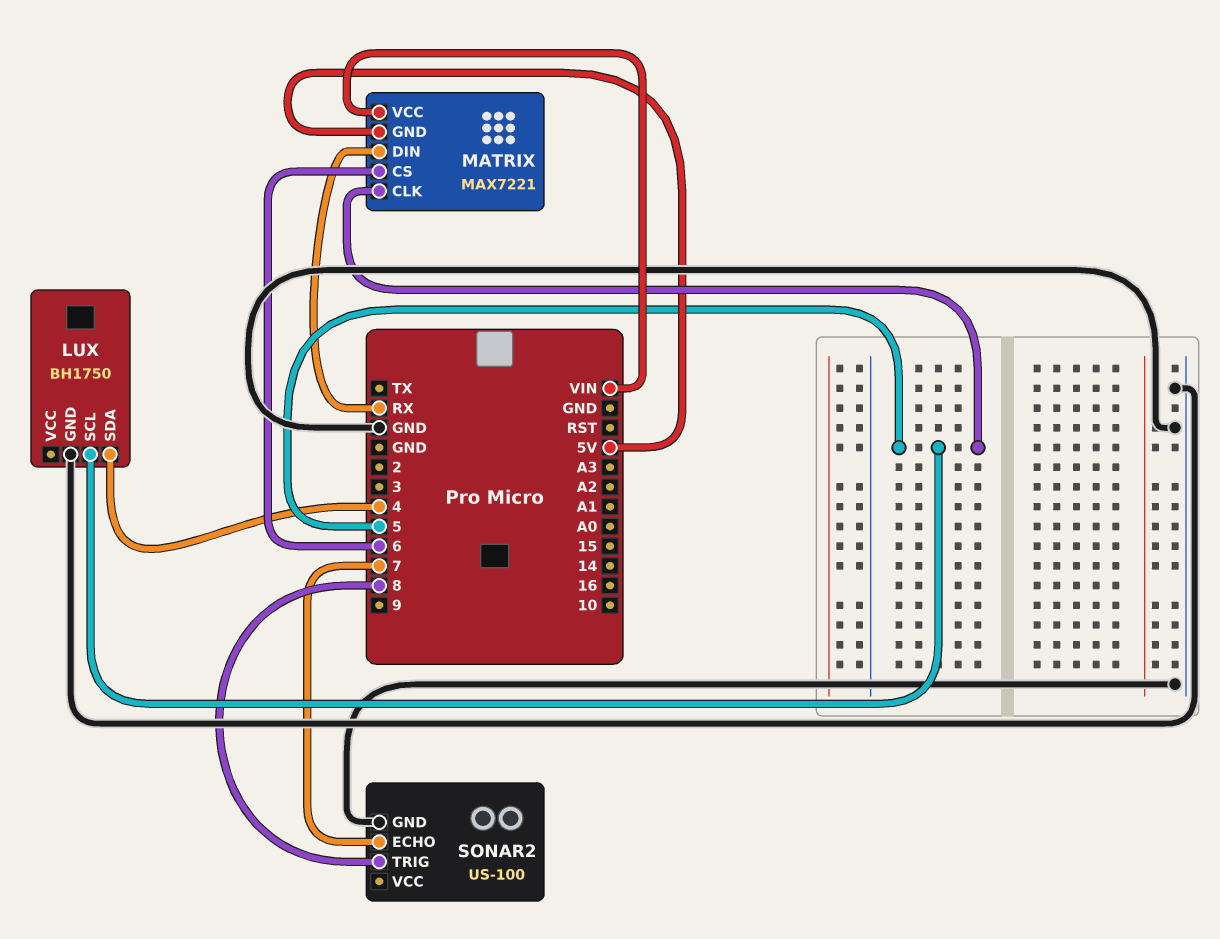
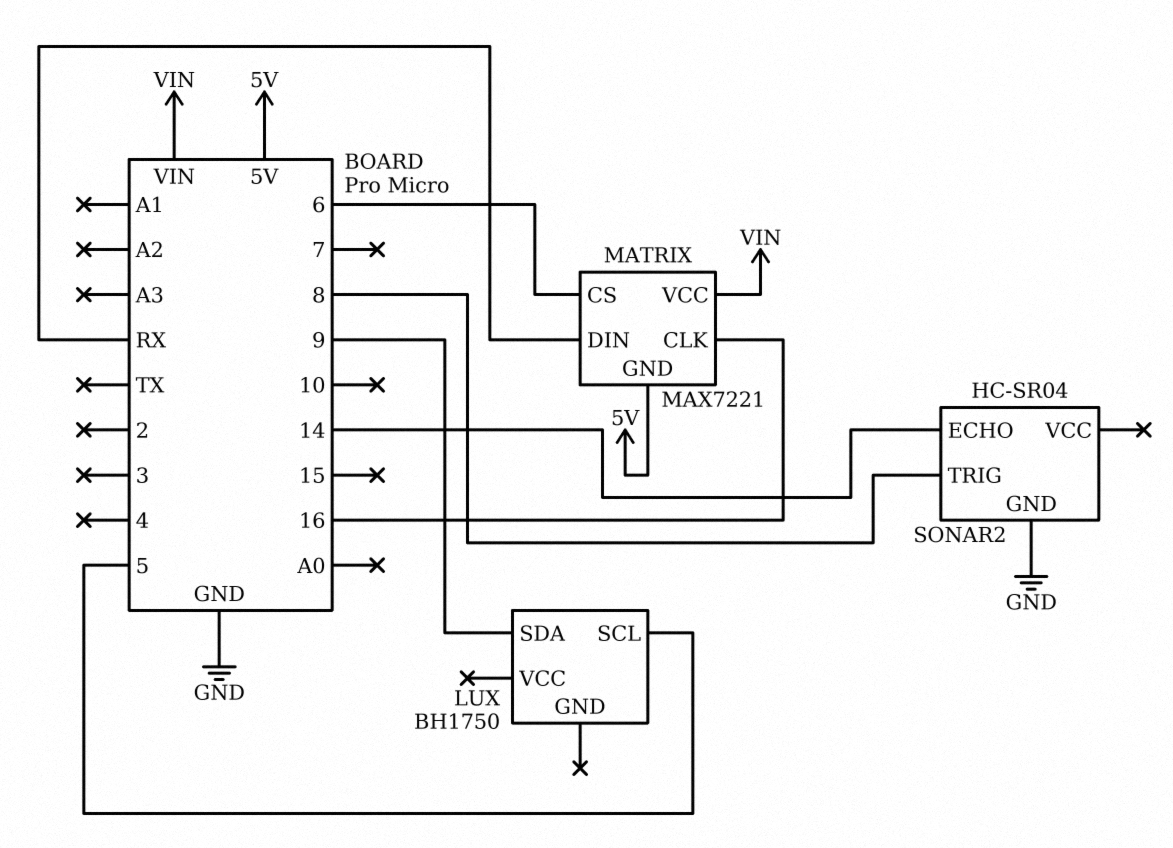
LUX pin GND: GND -> none
LUX pin SDA: 4 -> 9
MATRIX pin CLK: 5 -> 16
SONAR2: US-100 -> HC-SR04
SONAR2 pin ECHO: 7 -> 14

